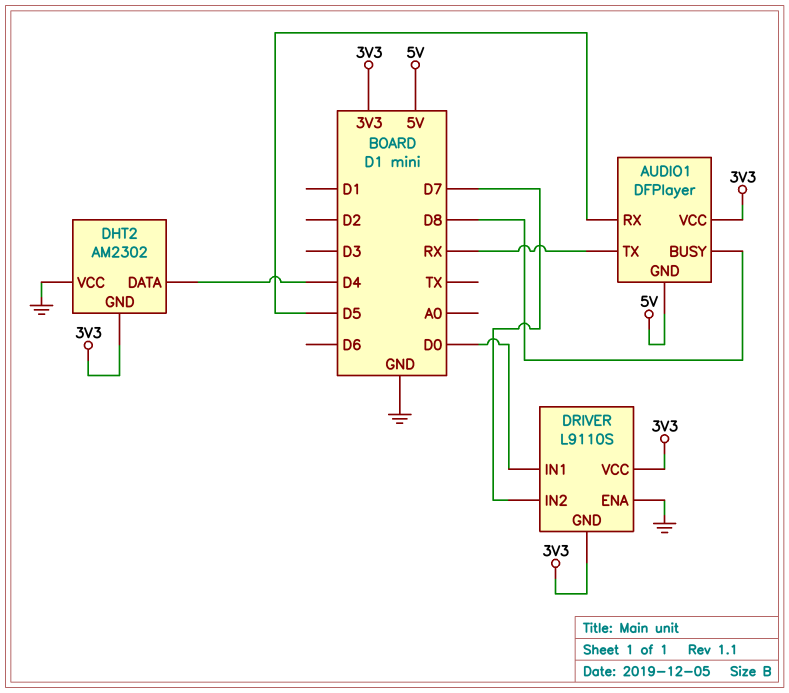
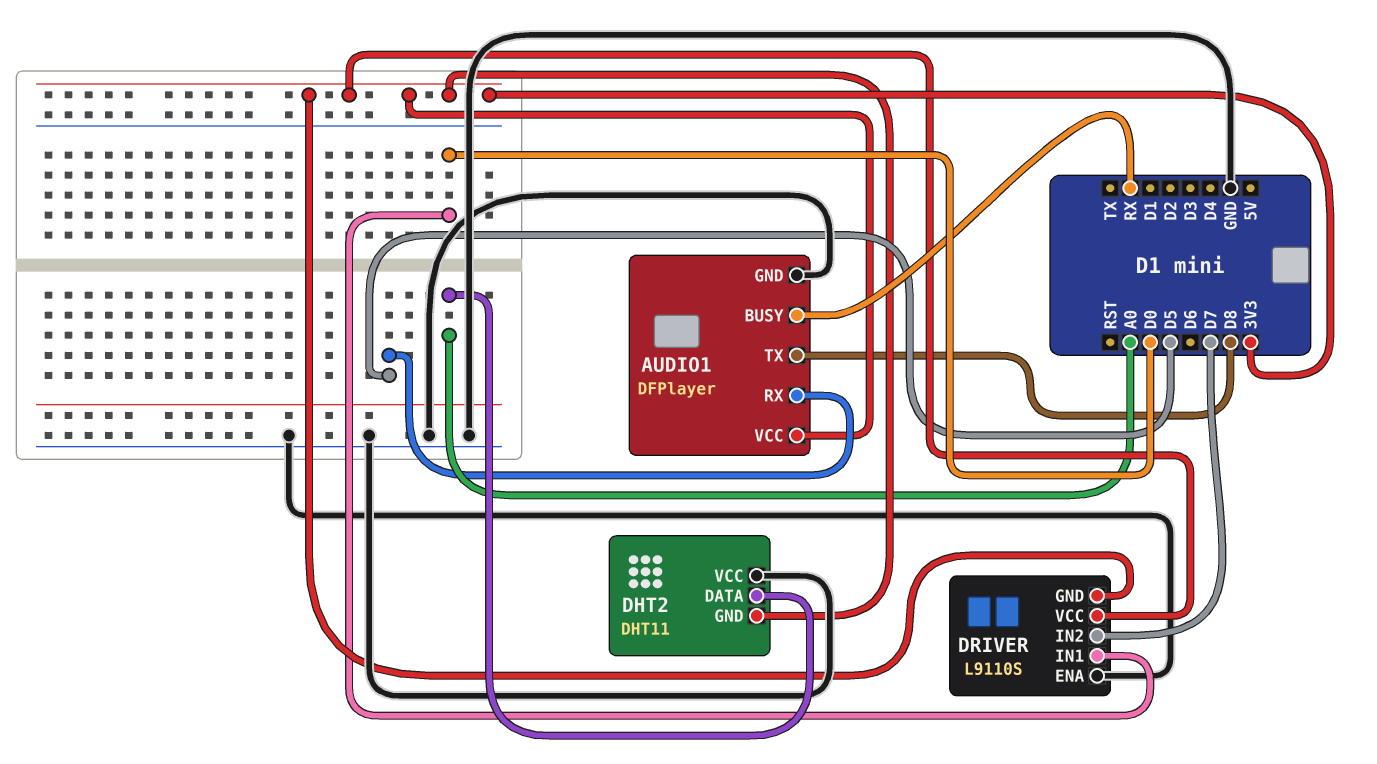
AUDIO1 pin BUSY: D8 -> RX
AUDIO1 pin GND: 5V -> GND
AUDIO1 pin TX: RX -> D8
DHT2: AM2302 -> DHT11
DHT2 pin DATA: D4 -> A0

